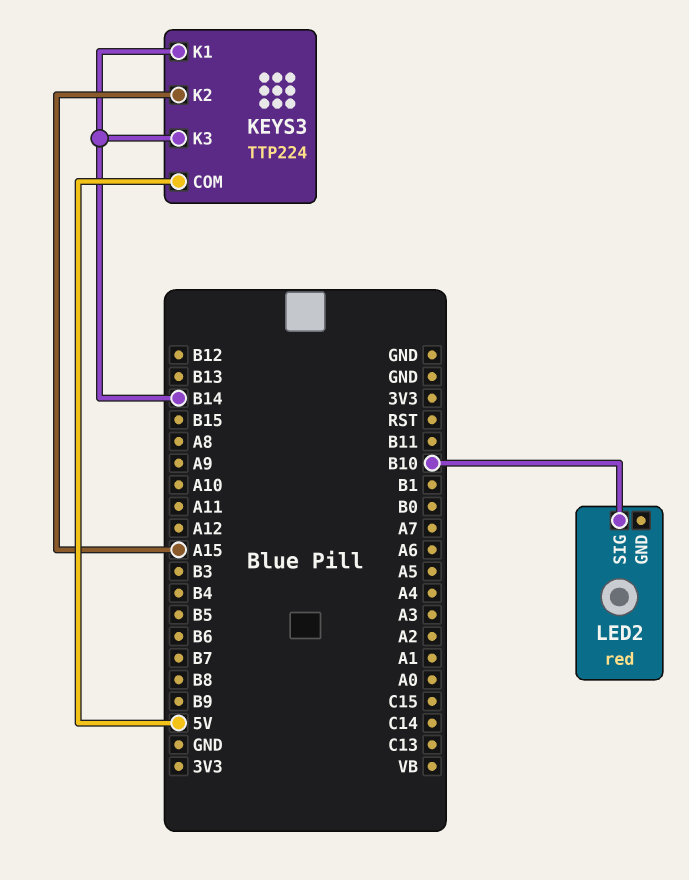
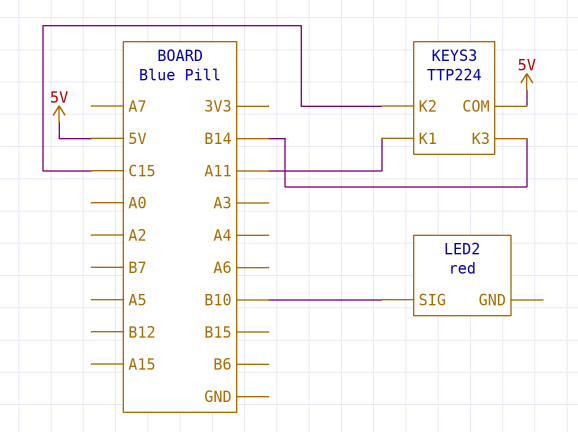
KEYS3 pin K1: B14 -> A11
KEYS3 pin K2: A15 -> C15

